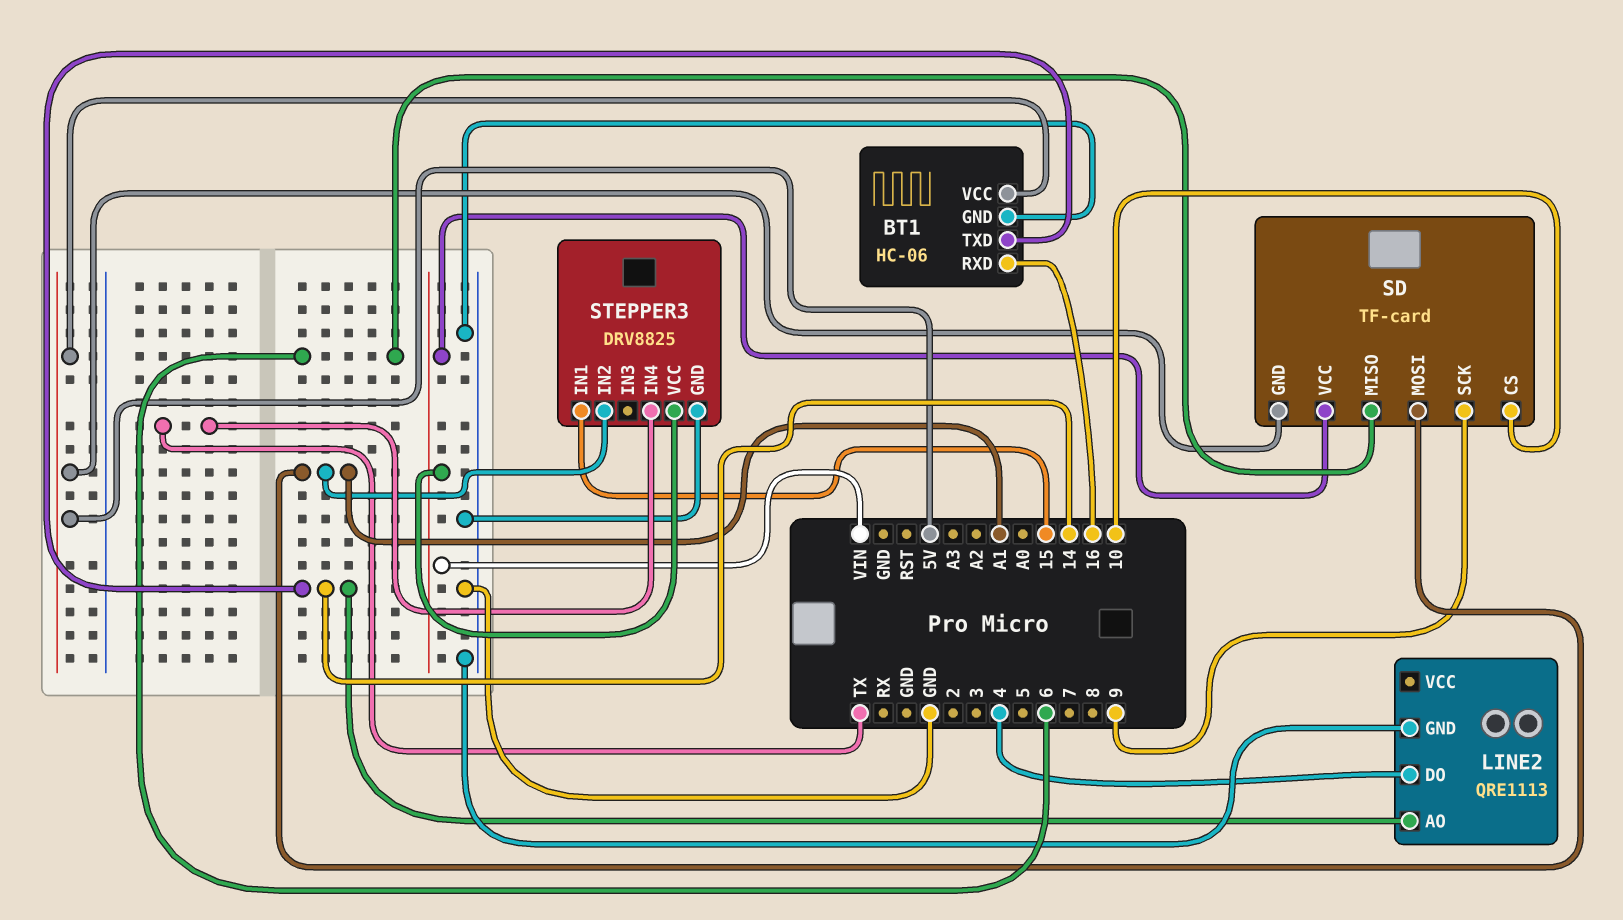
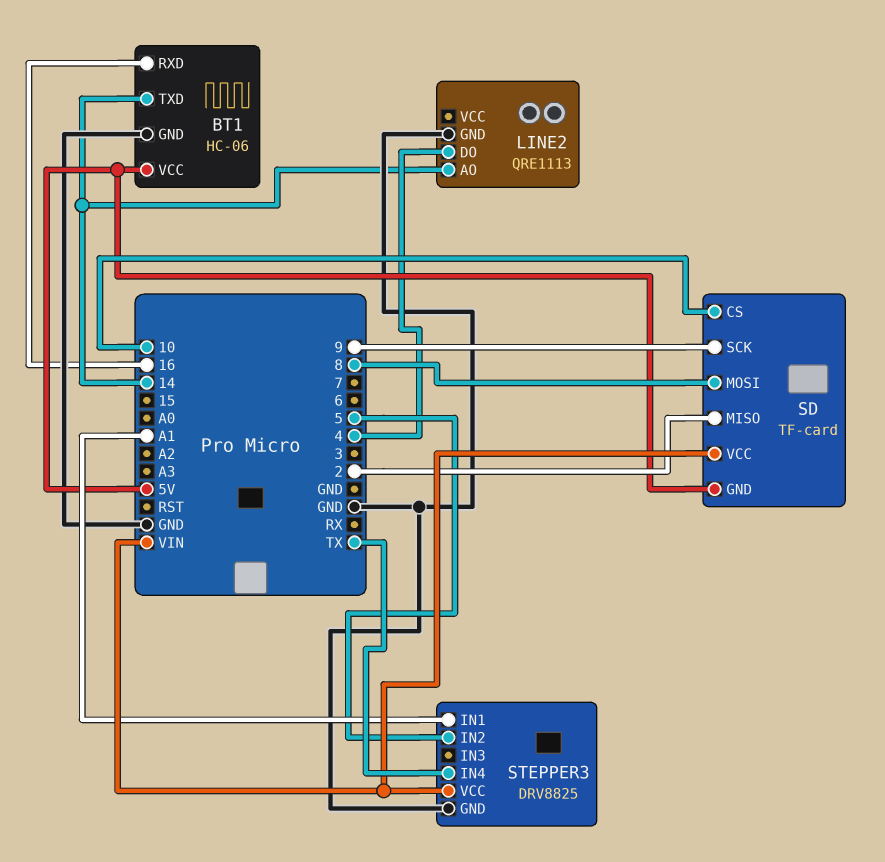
SD pin MISO: 6 -> 2
SD pin MOSI: A1 -> 8
STEPPER3 pin IN1: 15 -> A1
STEPPER3 pin IN2: A1 -> 5

